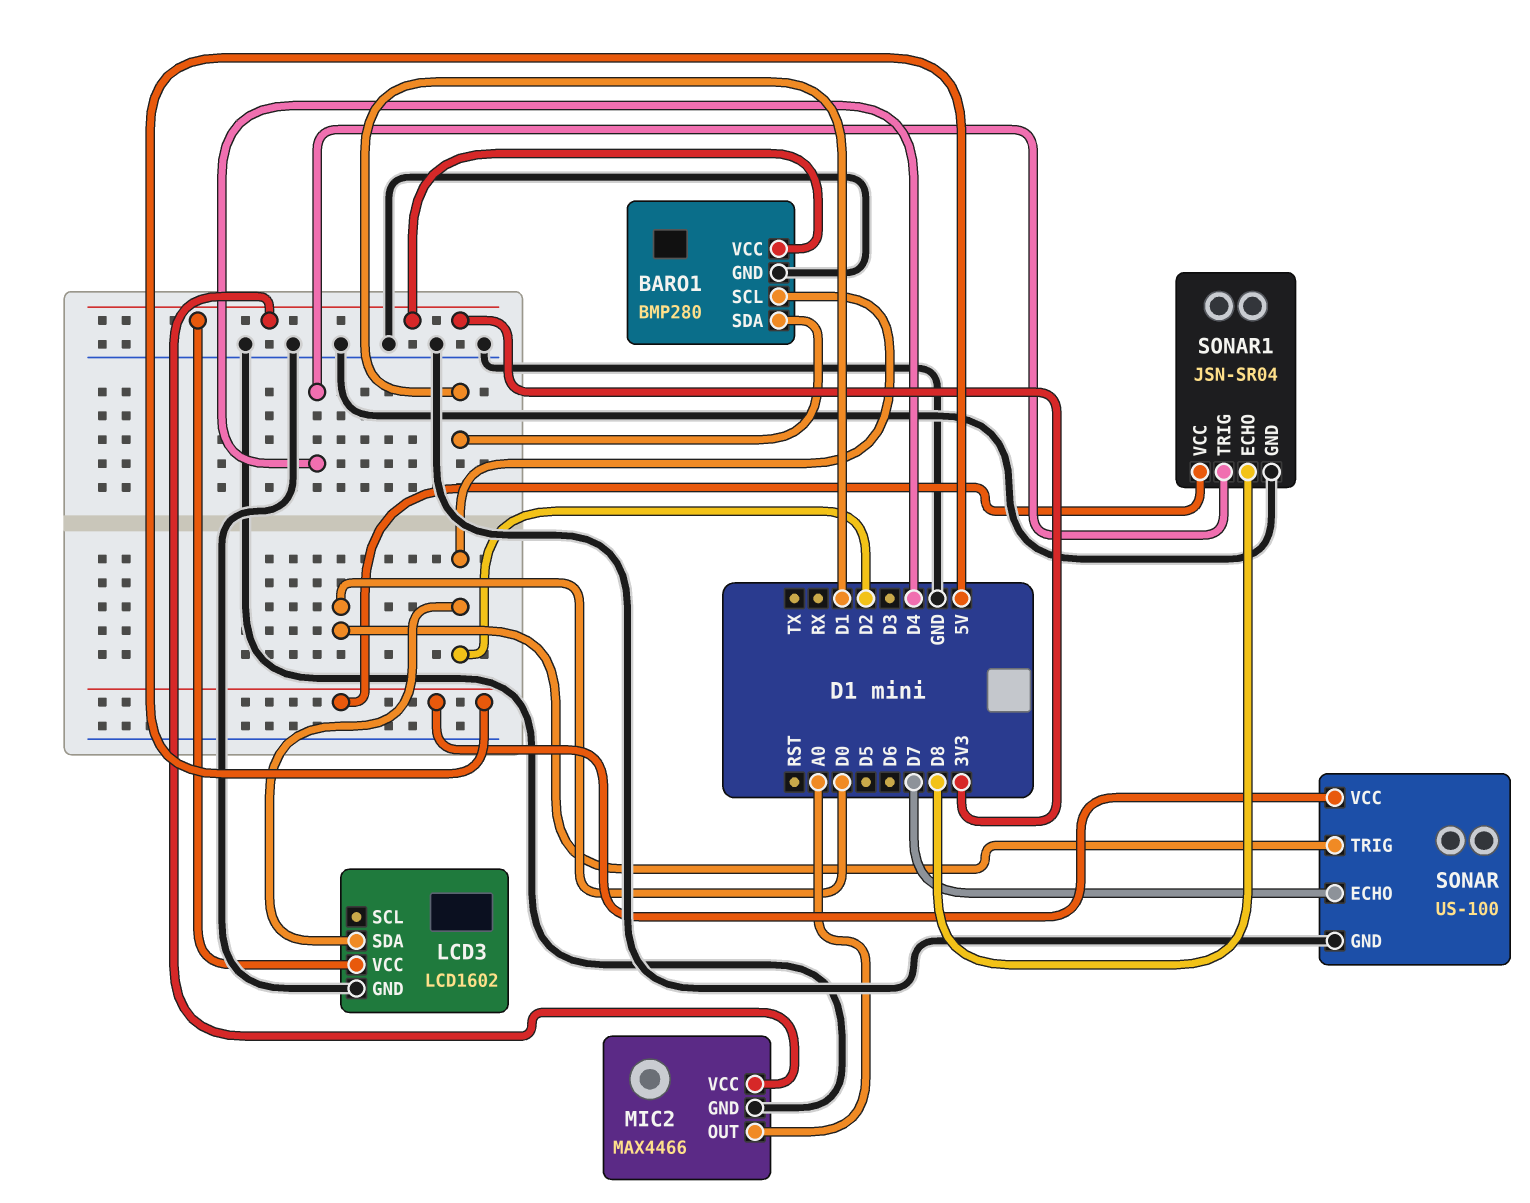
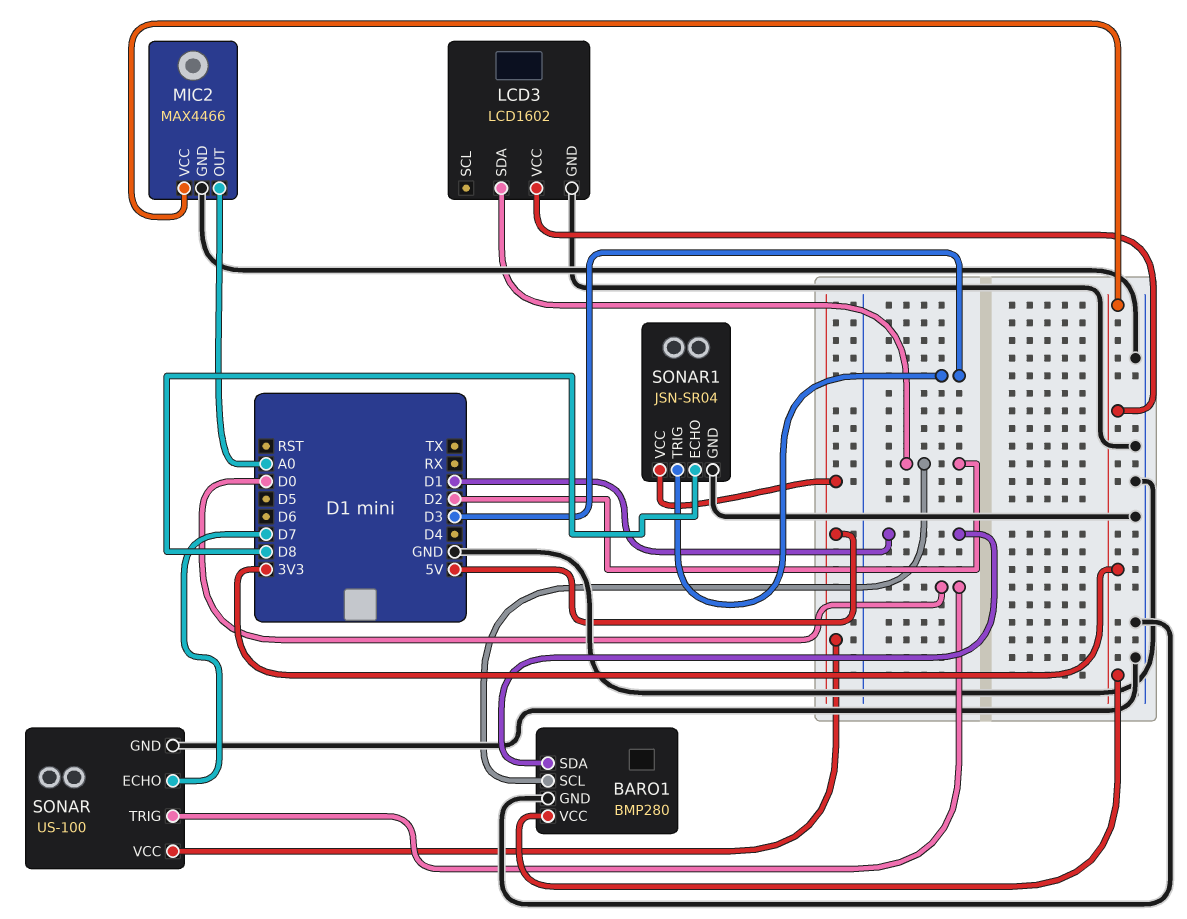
SONAR1 pin TRIG: D4 -> D3

